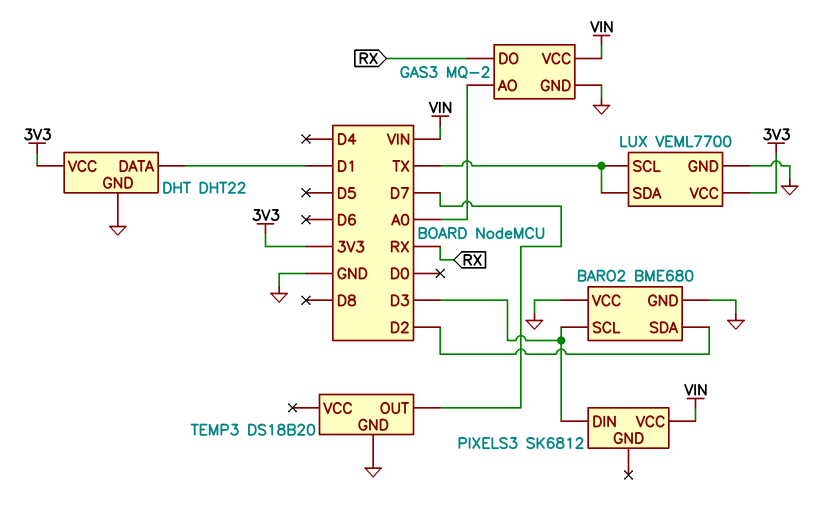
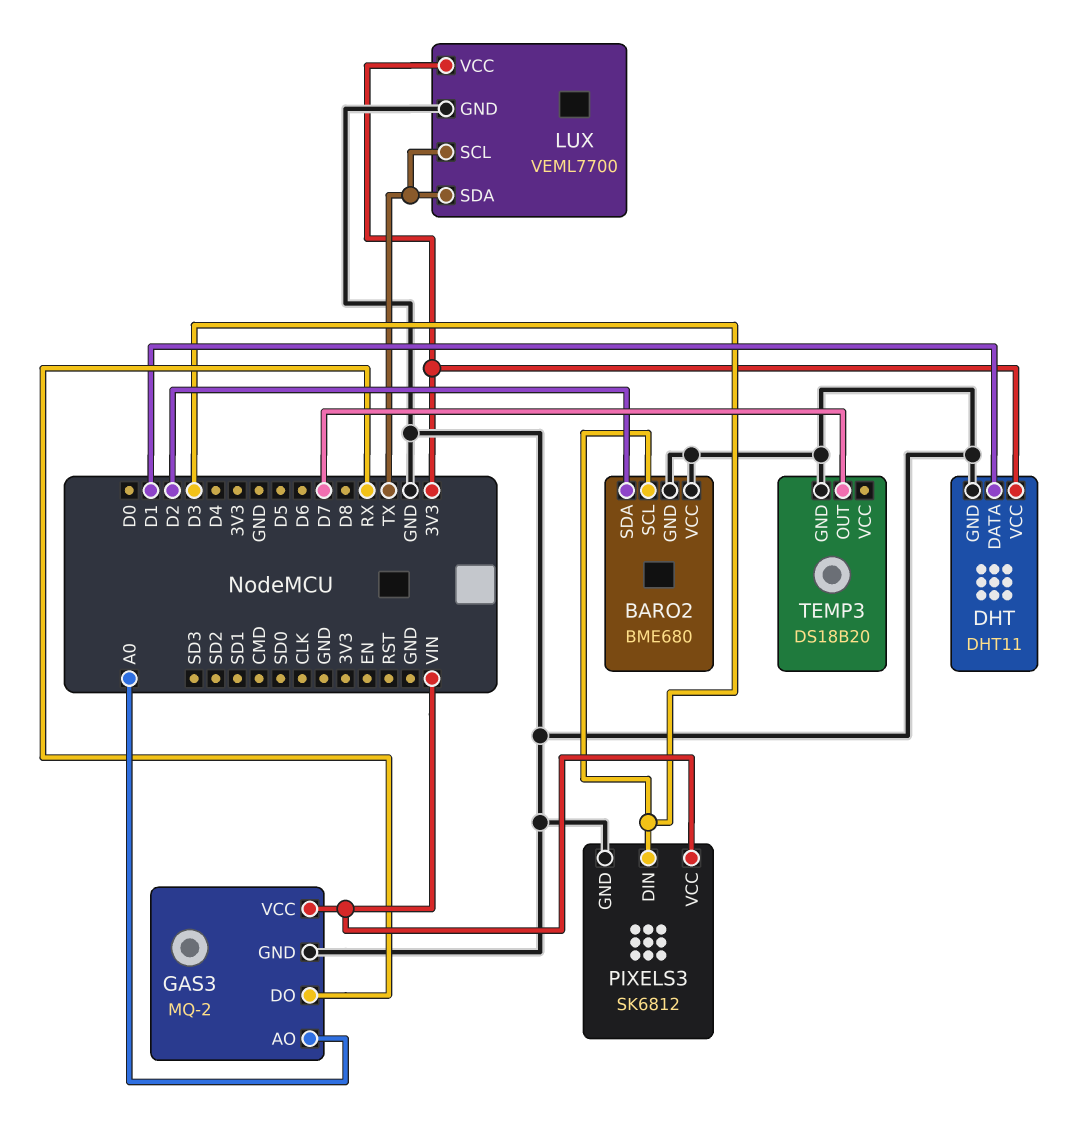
DHT: DHT22 -> DHT11
PIXELS3 pin GND: none -> GND

